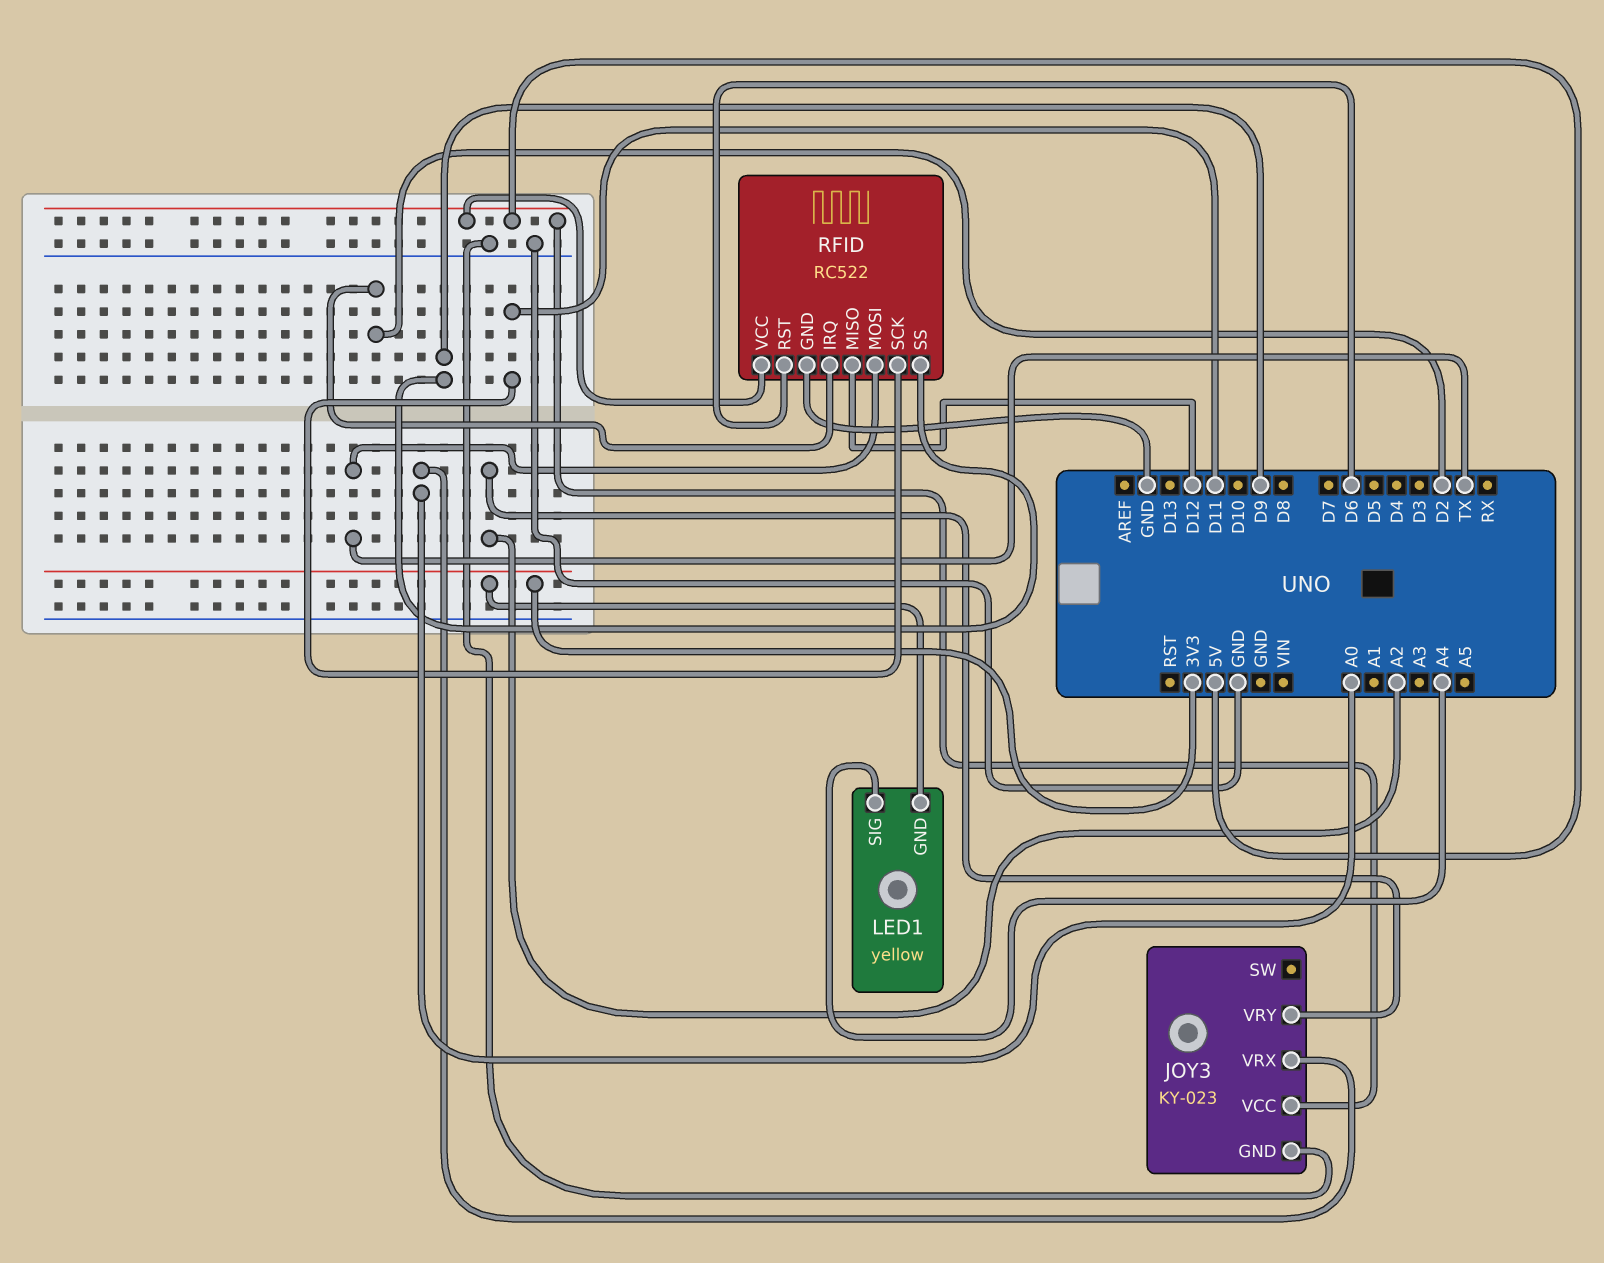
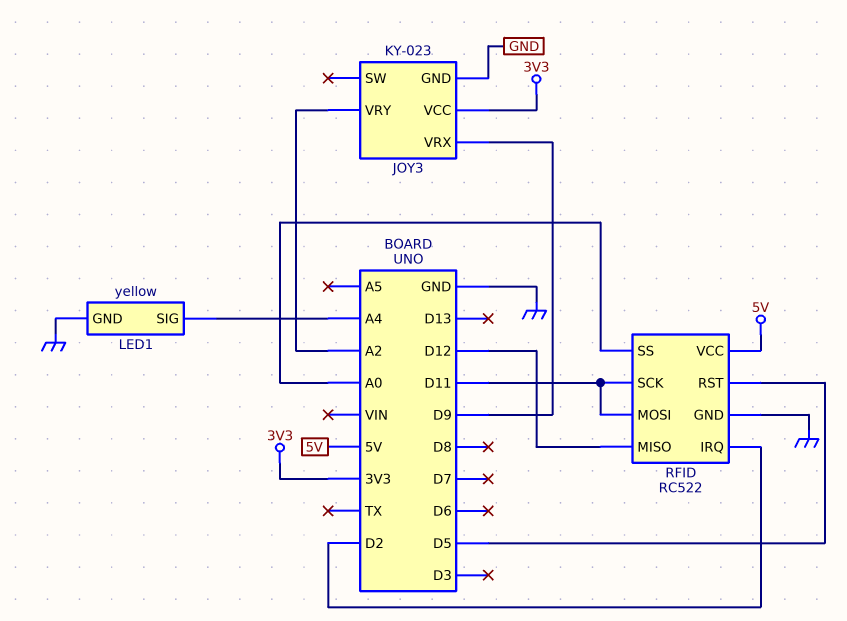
JOY3 pin VCC: 5V -> 3V3
JOY3 pin VRX: A0 -> D9
LED1 pin GND: 3V3 -> GND
RFID pin MOSI: TX -> D11
RFID pin RST: D6 -> D5
RFID pin SS: D9 -> A0

